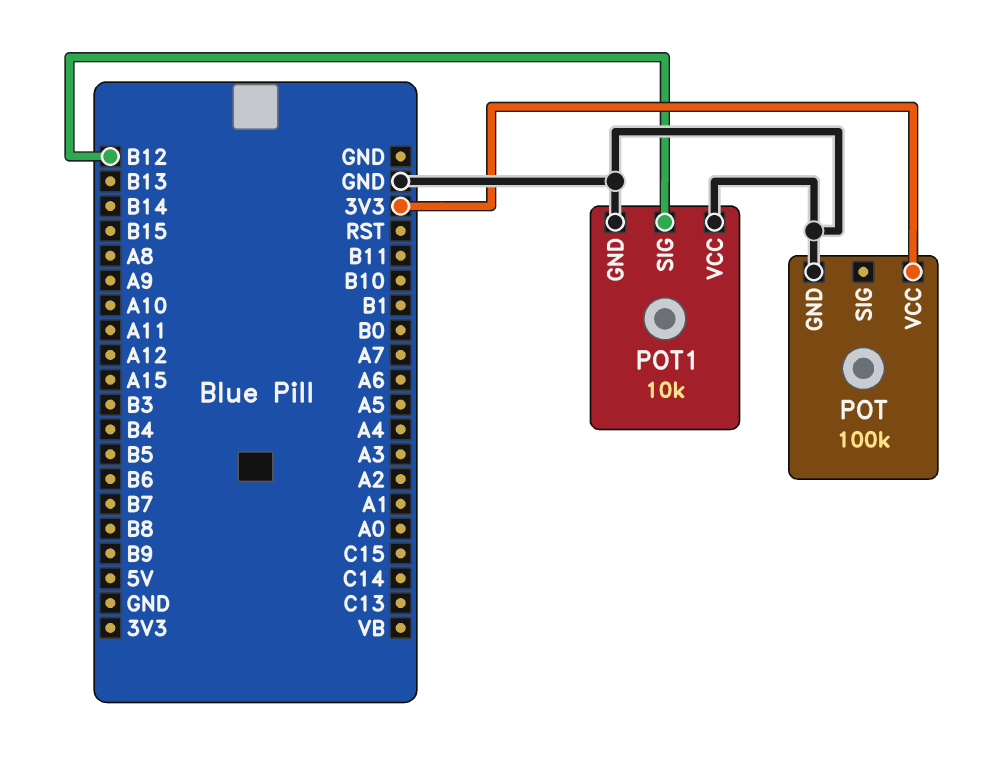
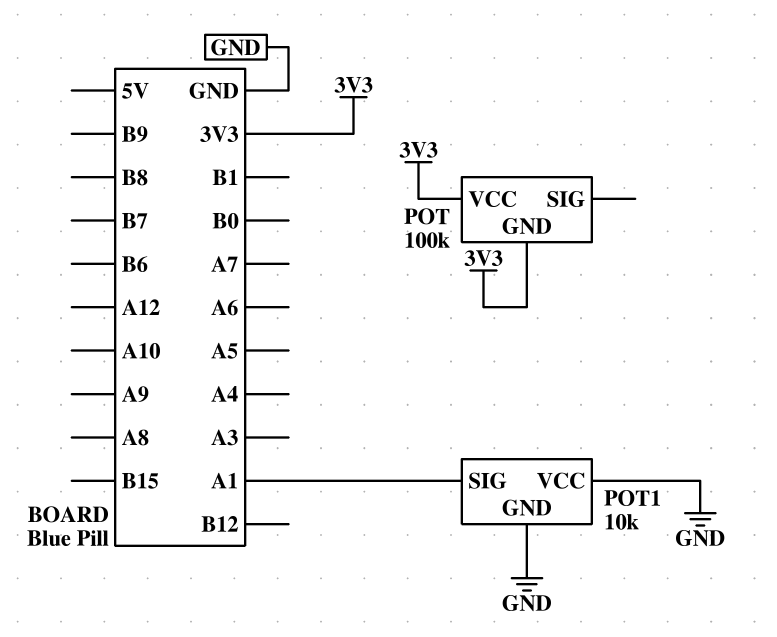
POT pin GND: GND -> 3V3
POT1 pin SIG: B12 -> A1

